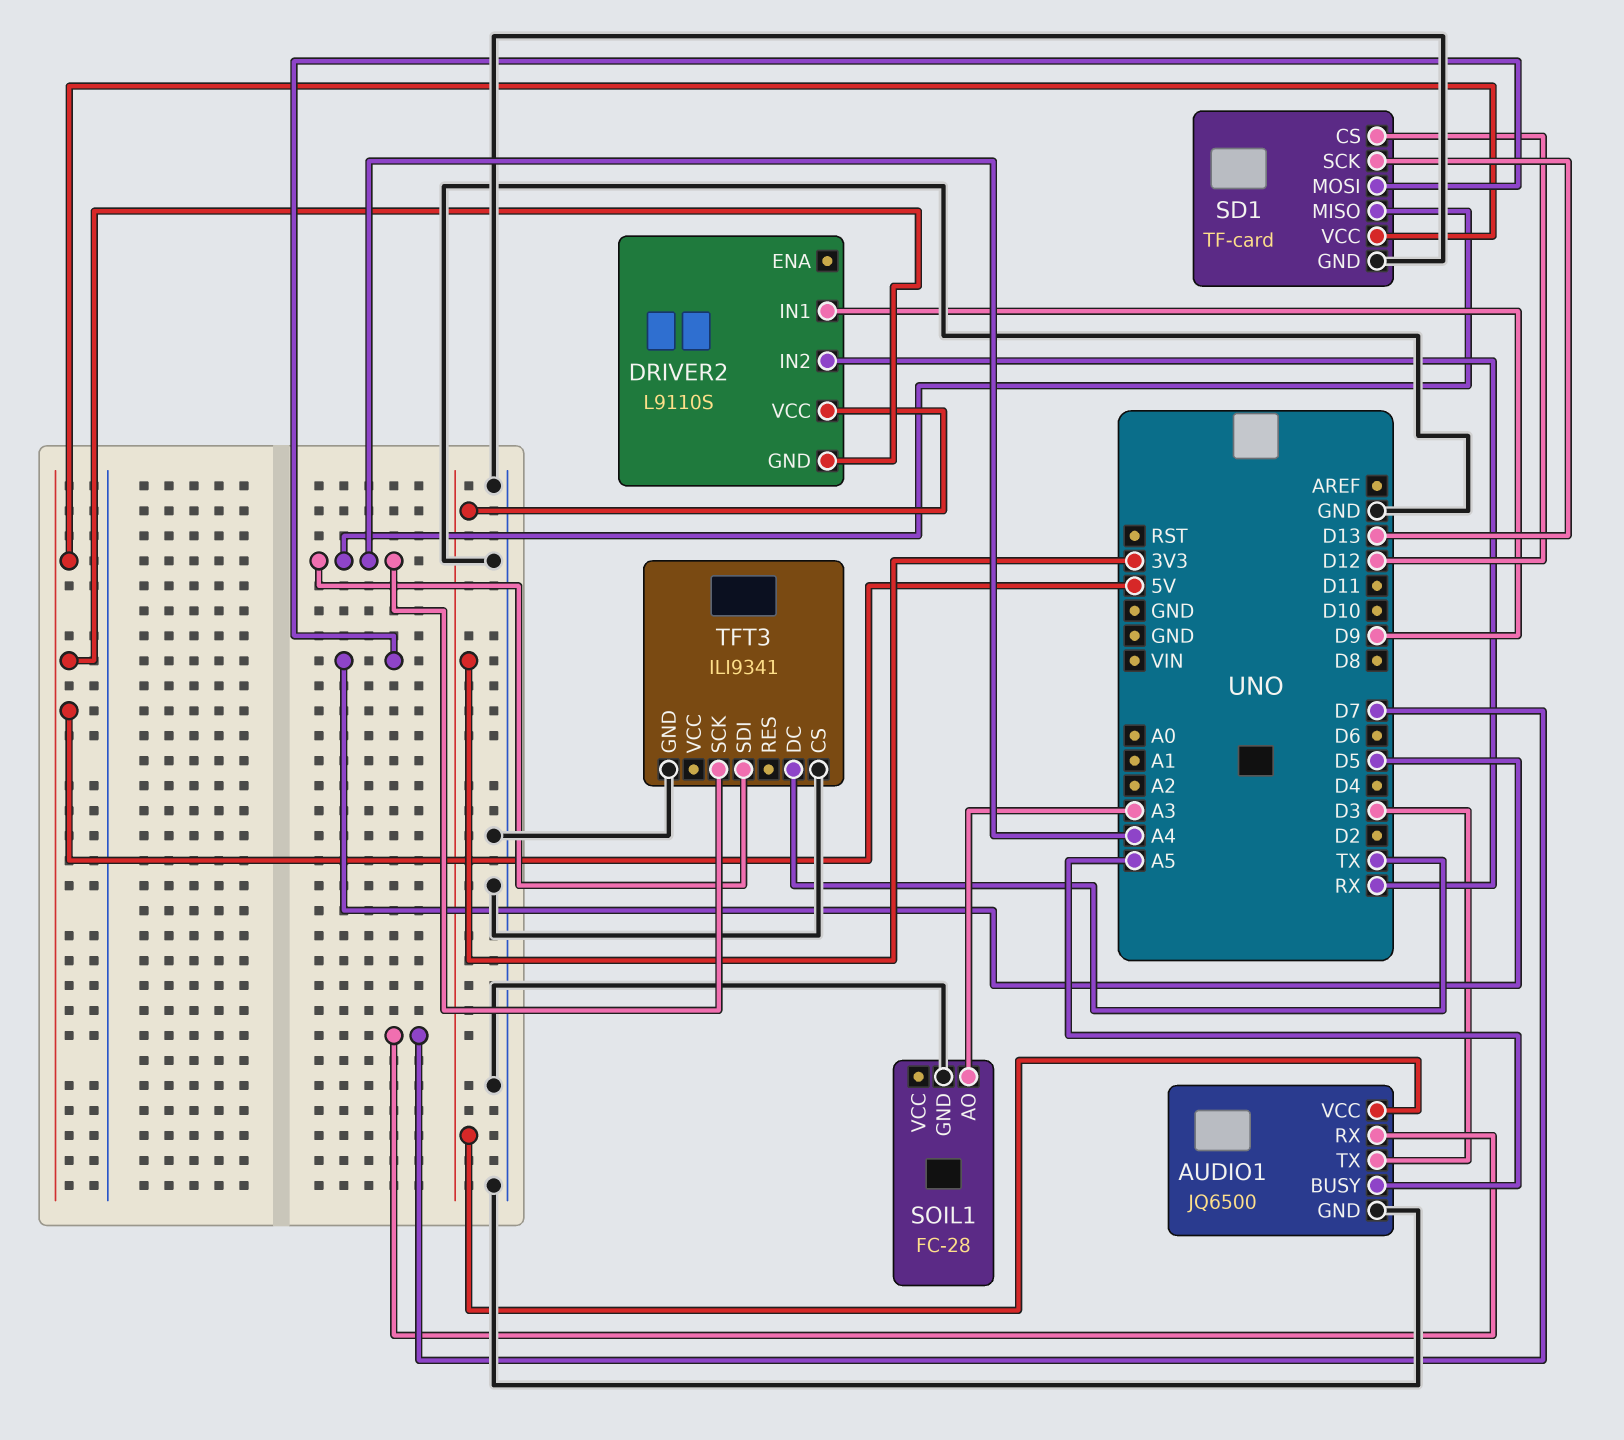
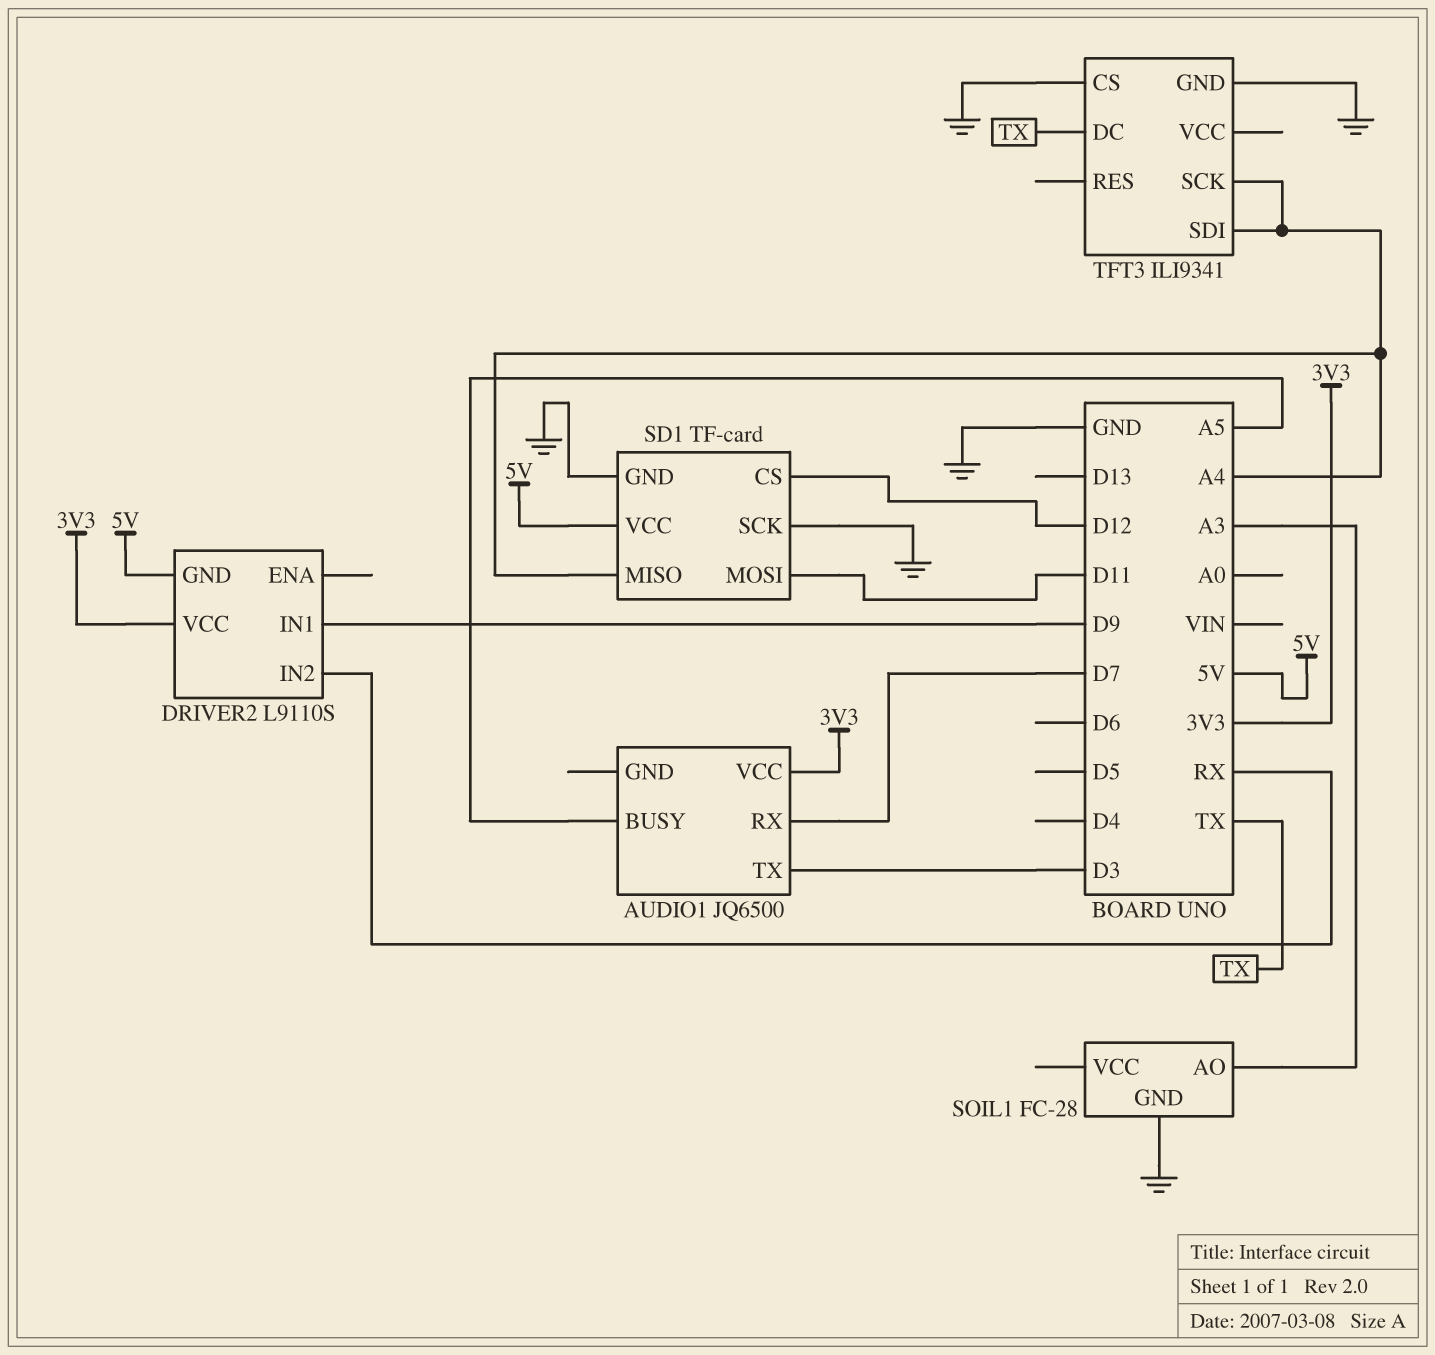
AUDIO1 pin GND: GND -> none
SD1 pin MOSI: D5 -> D11
SD1 pin SCK: D13 -> GND

